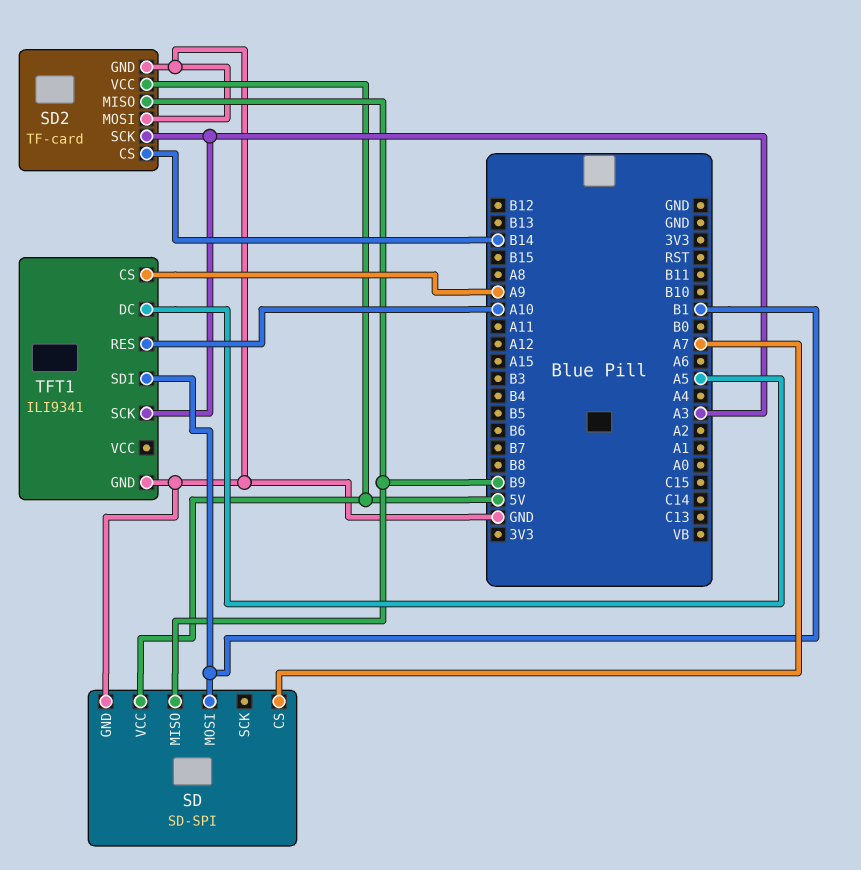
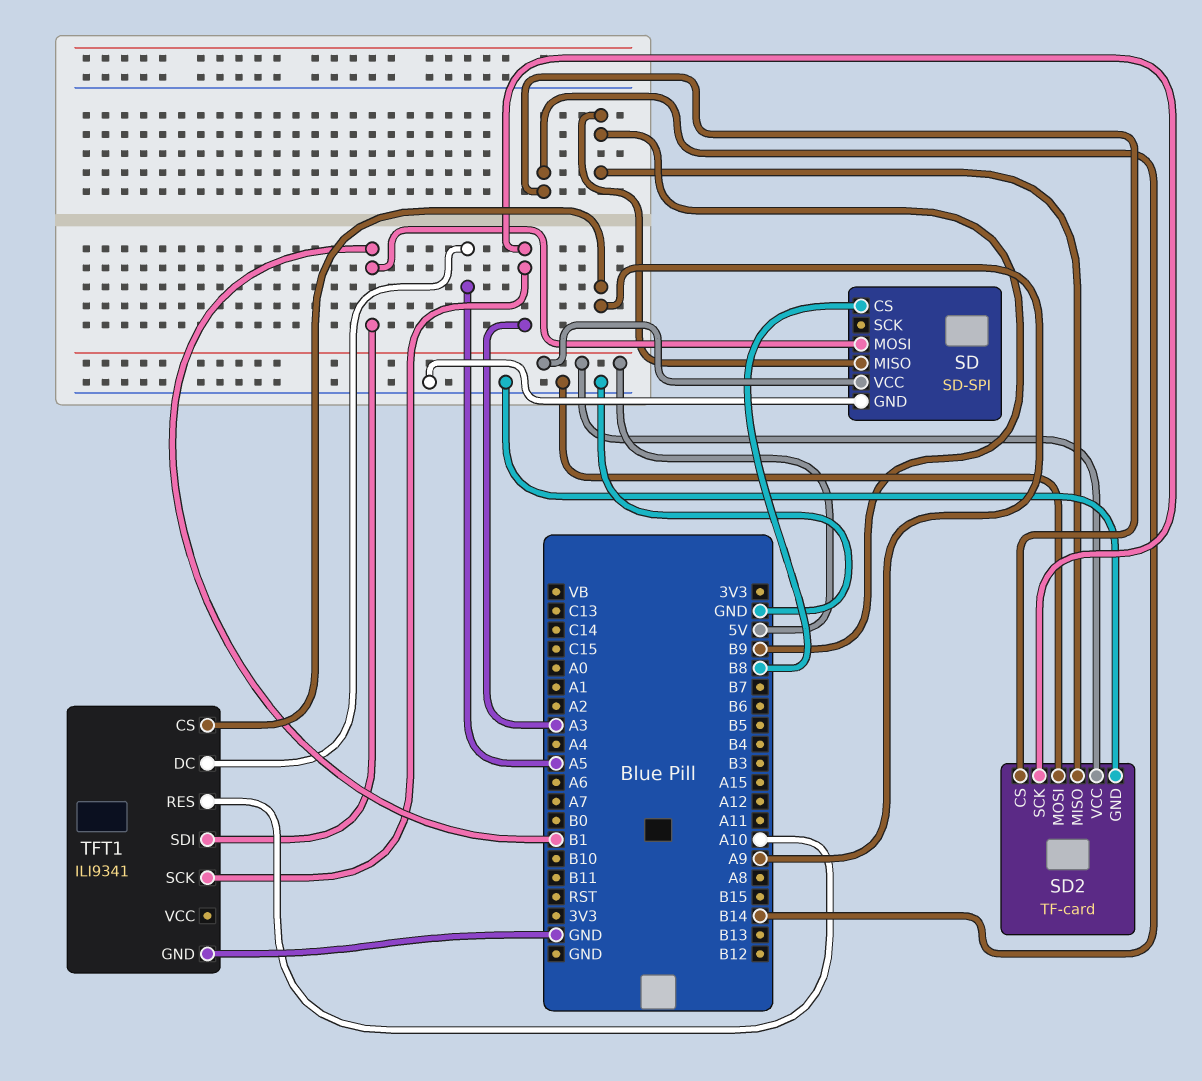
SD pin CS: A7 -> B8

